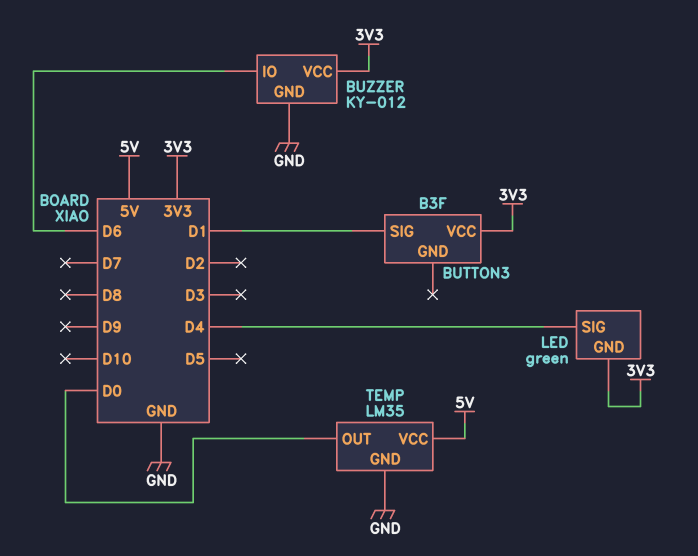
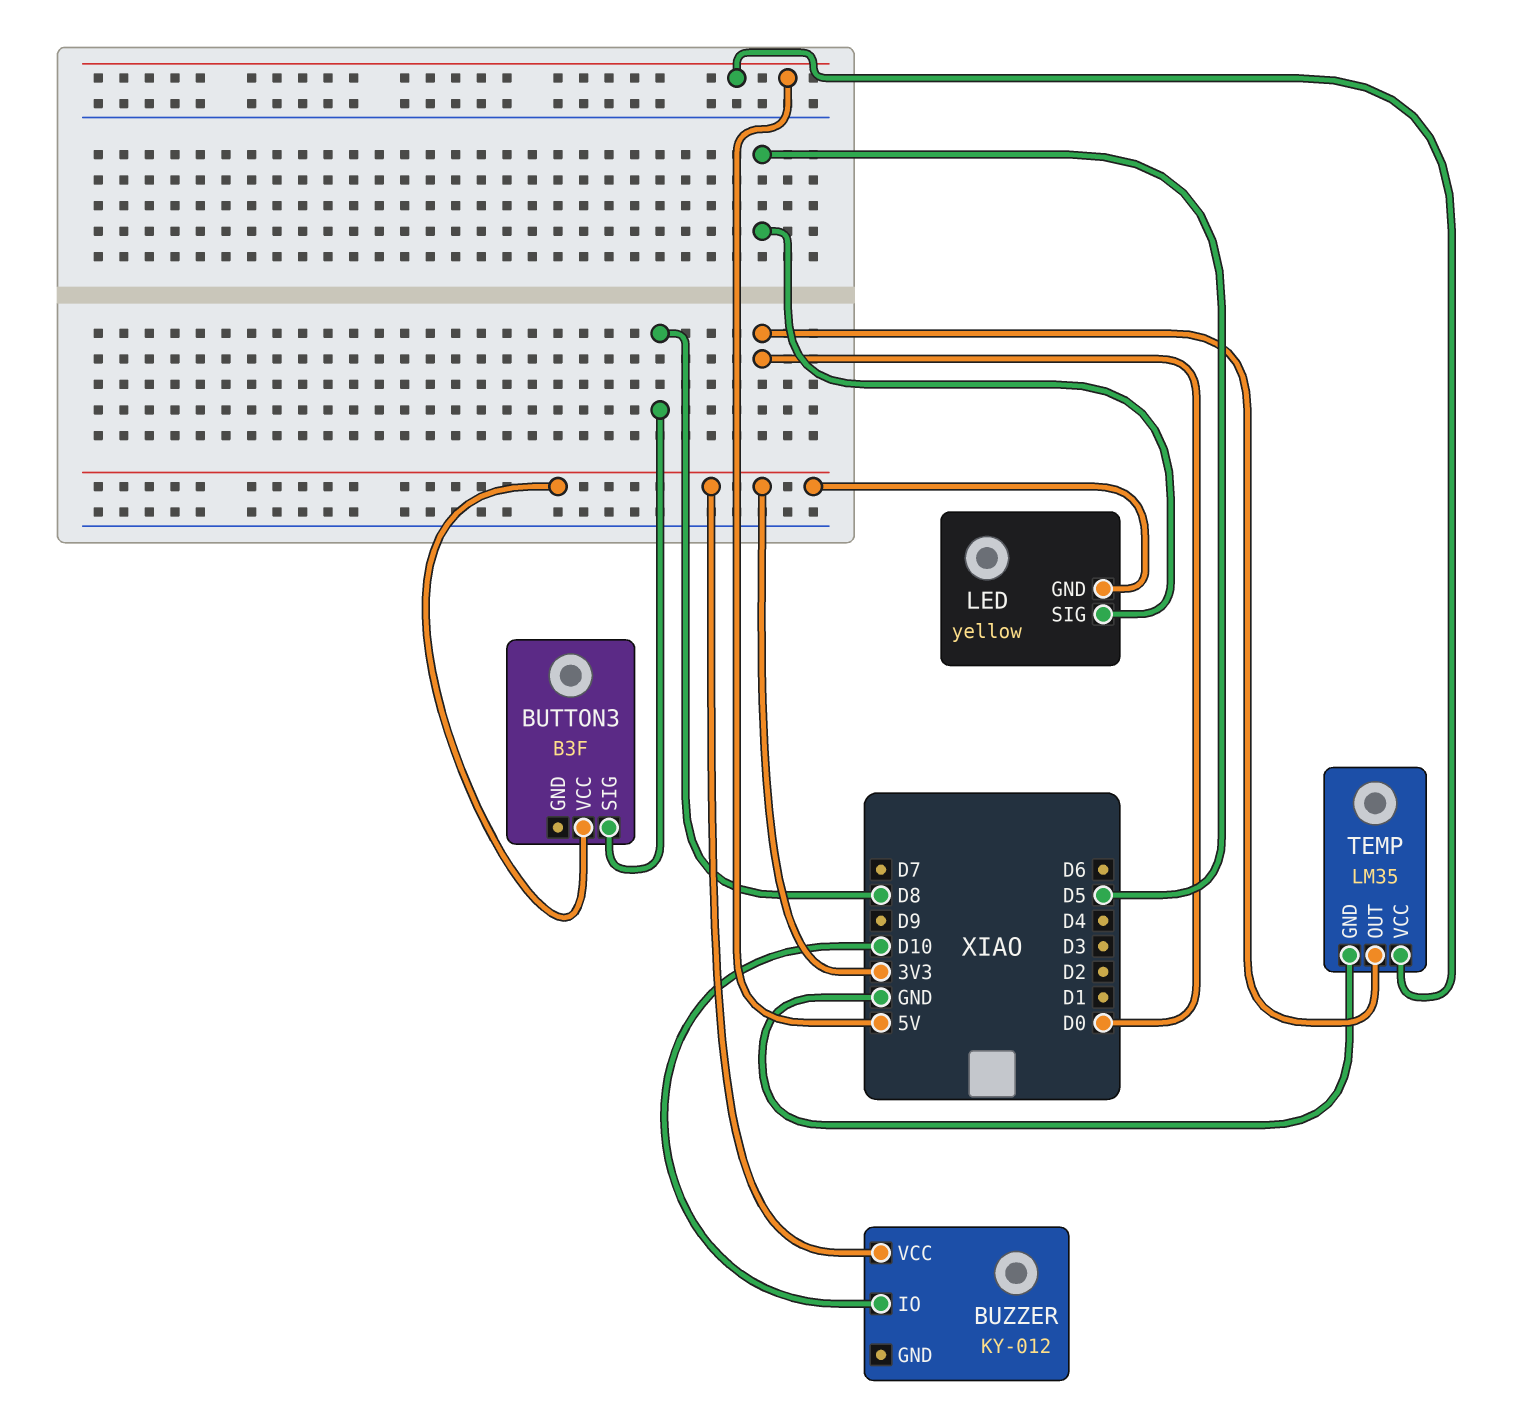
BUTTON3 pin SIG: D1 -> D8
BUZZER pin GND: GND -> none
BUZZER pin IO: D6 -> D10
LED: green -> yellow
LED pin SIG: D4 -> D5

